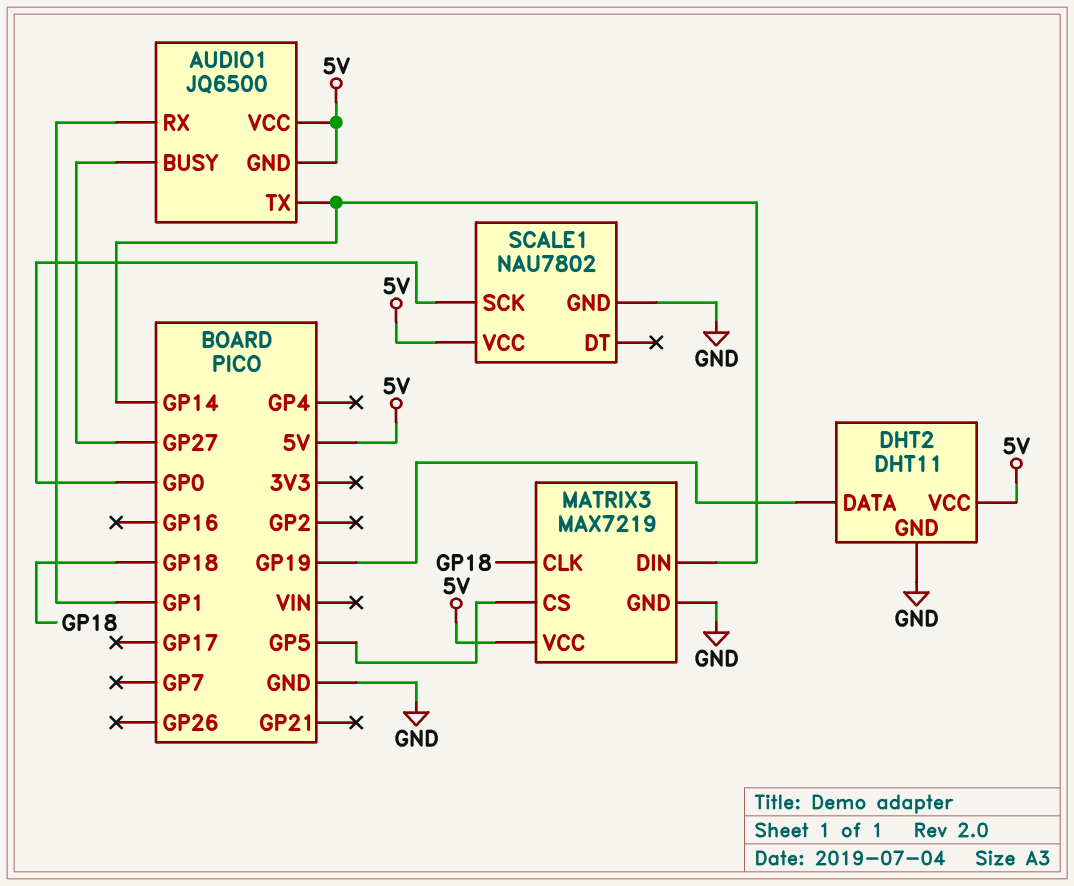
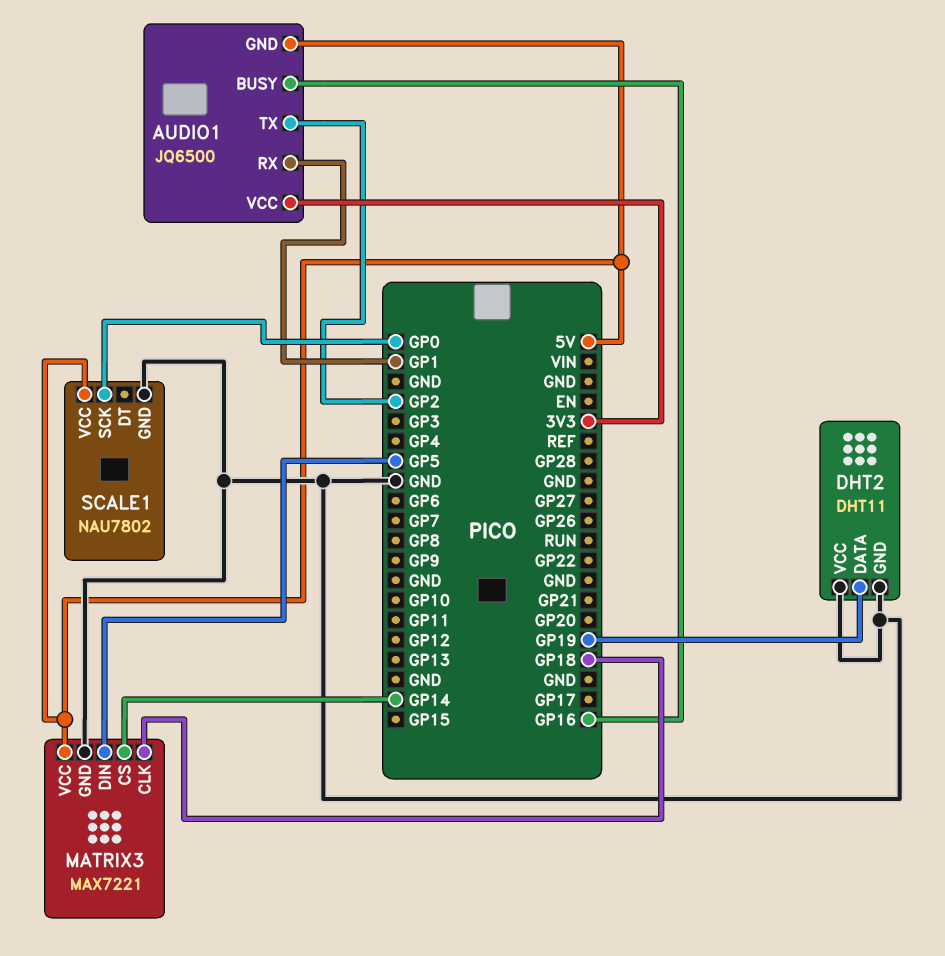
AUDIO1 pin BUSY: GP27 -> GP16
AUDIO1 pin TX: GP14 -> GP2
AUDIO1 pin VCC: 5V -> 3V3
DHT2 pin VCC: 5V -> GND
MATRIX3: MAX7219 -> MAX7221
MATRIX3 pin CS: GP5 -> GP14
MATRIX3 pin DIN: GP14 -> GP5

